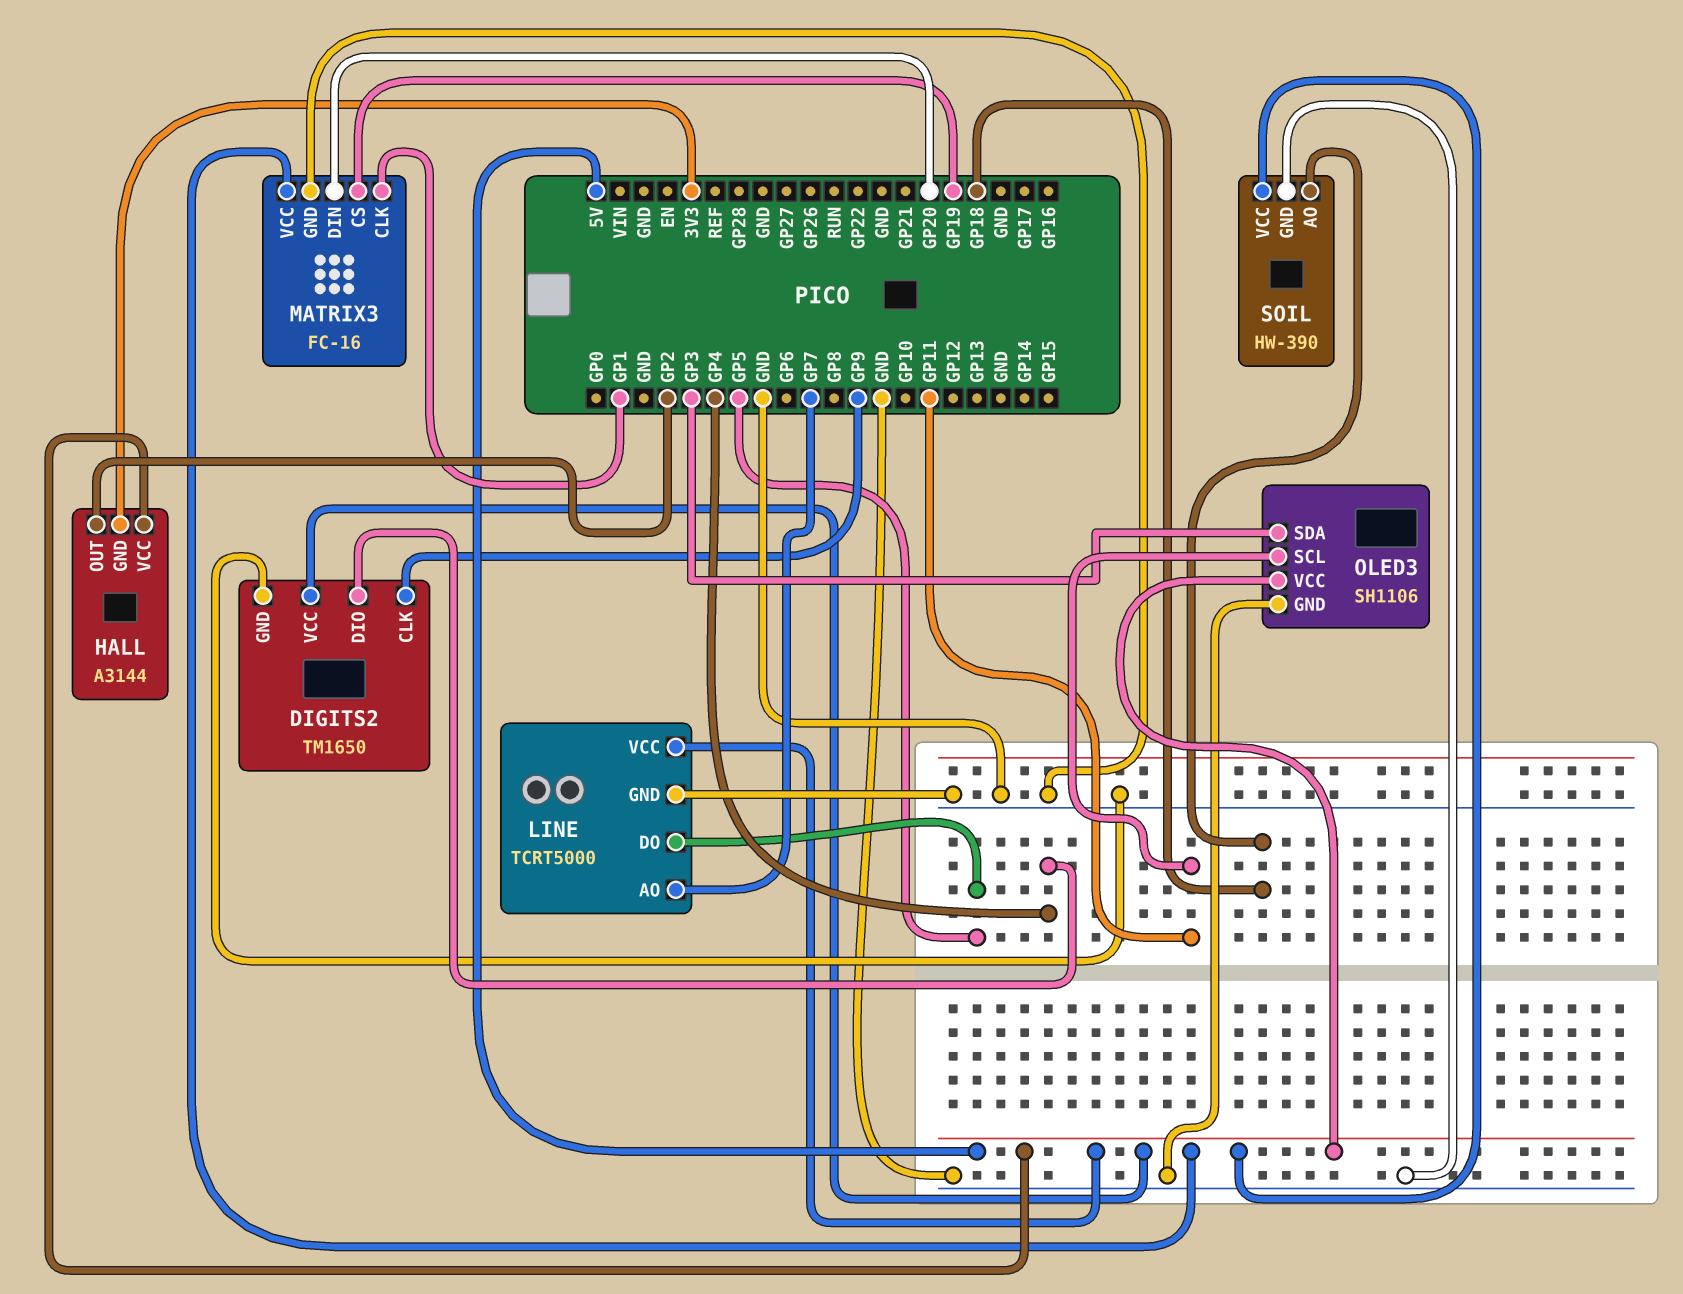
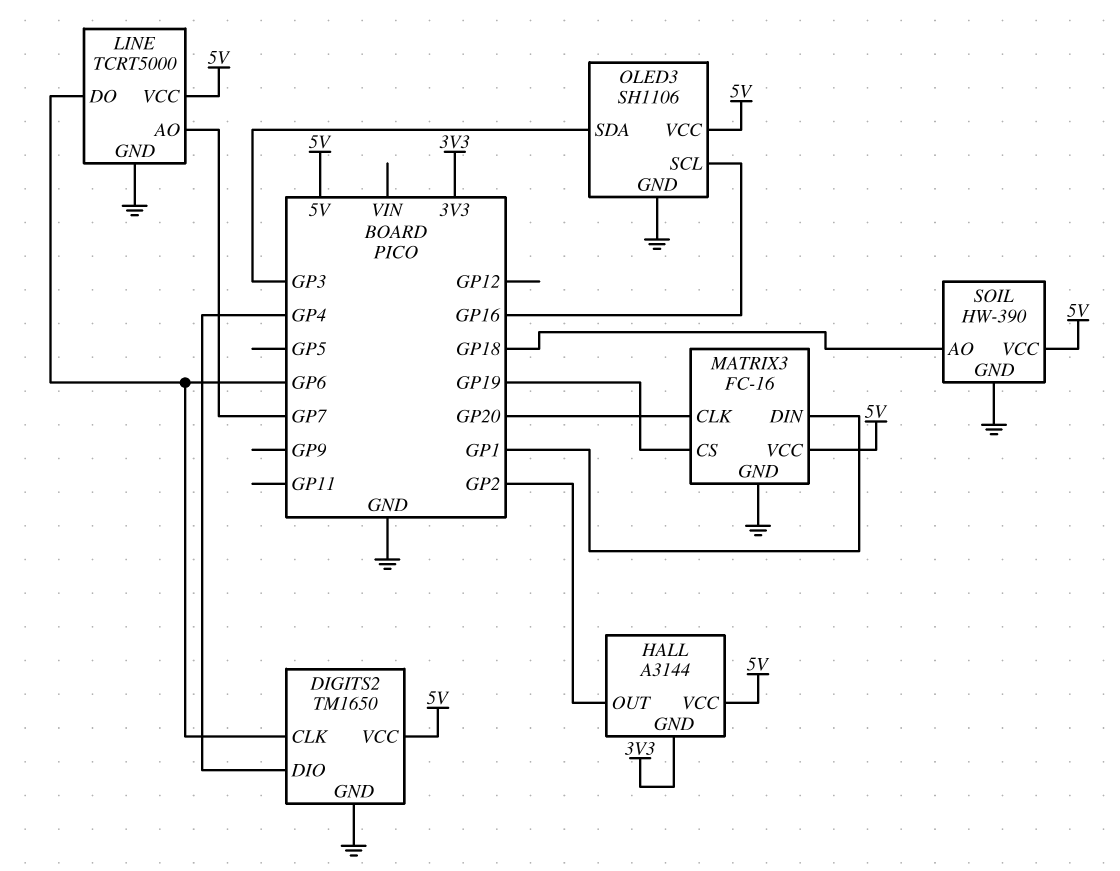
DIGITS2 pin CLK: GP9 -> GP6
LINE pin DO: GP5 -> GP6
MATRIX3 pin CLK: GP1 -> GP20
MATRIX3 pin DIN: GP20 -> GP1
OLED3 pin SCL: GP11 -> GP16

